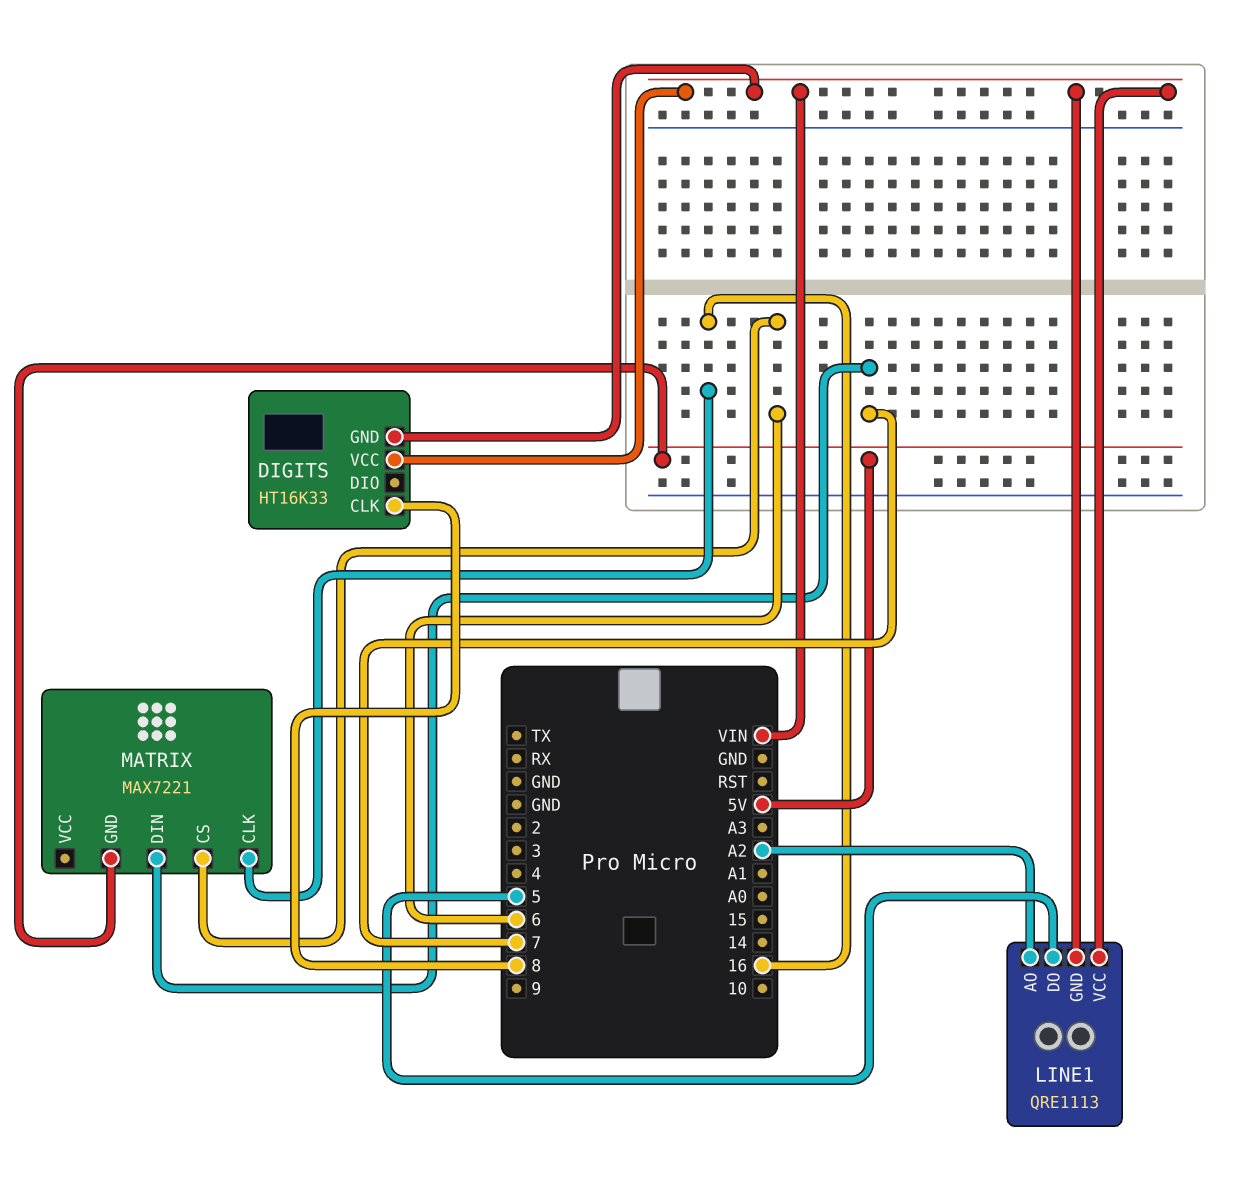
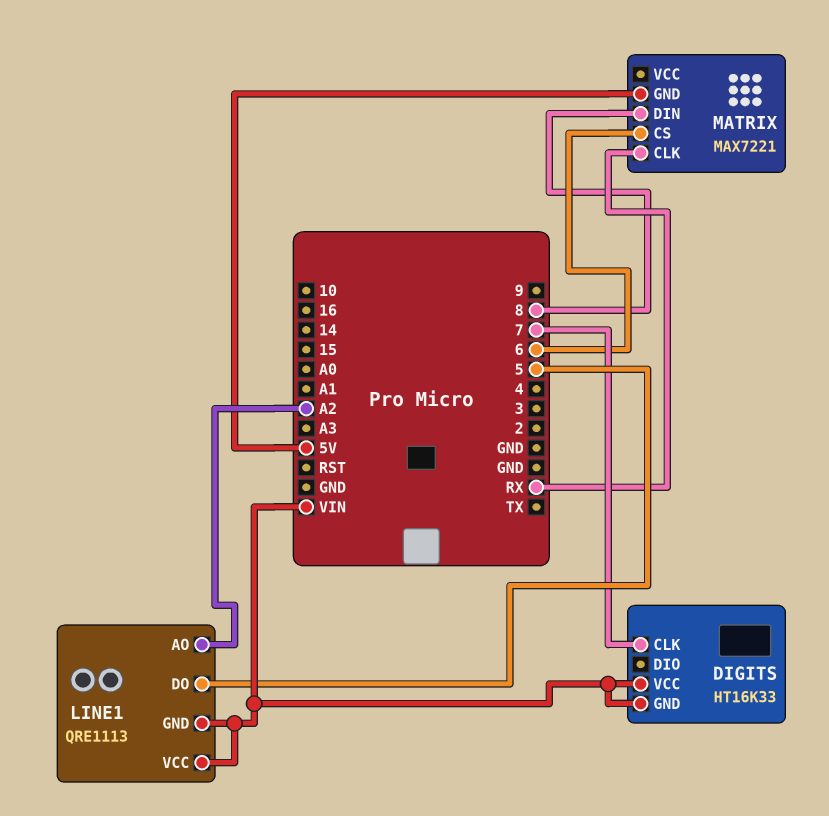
DIGITS pin CLK: 8 -> 7
MATRIX pin CLK: 16 -> RX
MATRIX pin DIN: 7 -> 8

